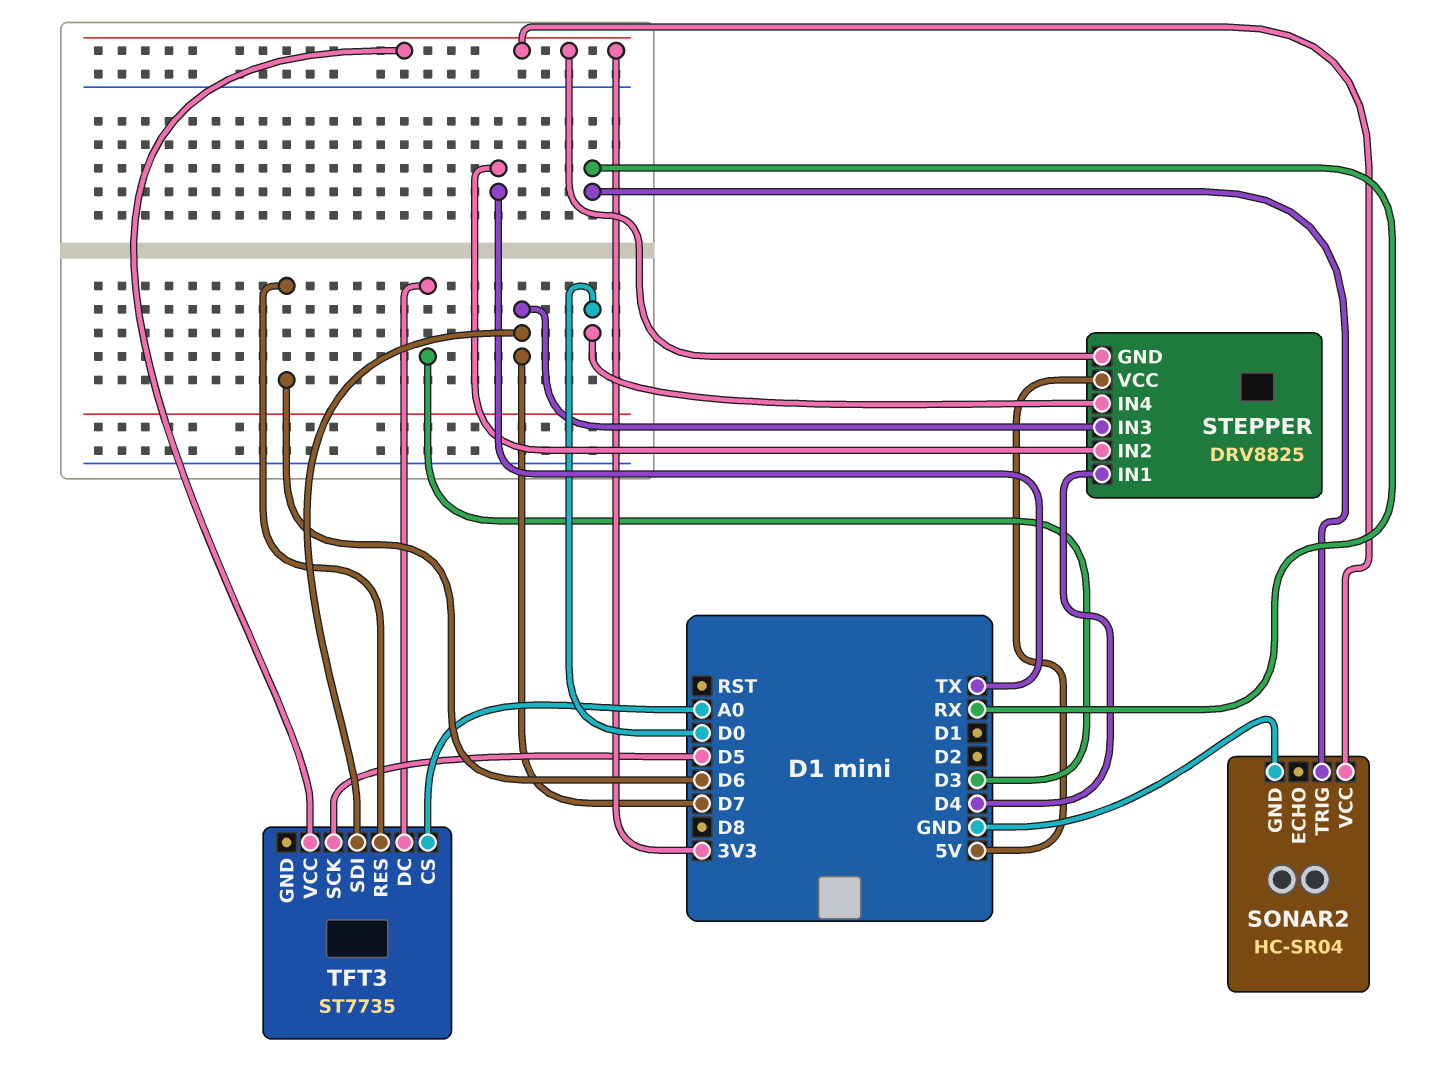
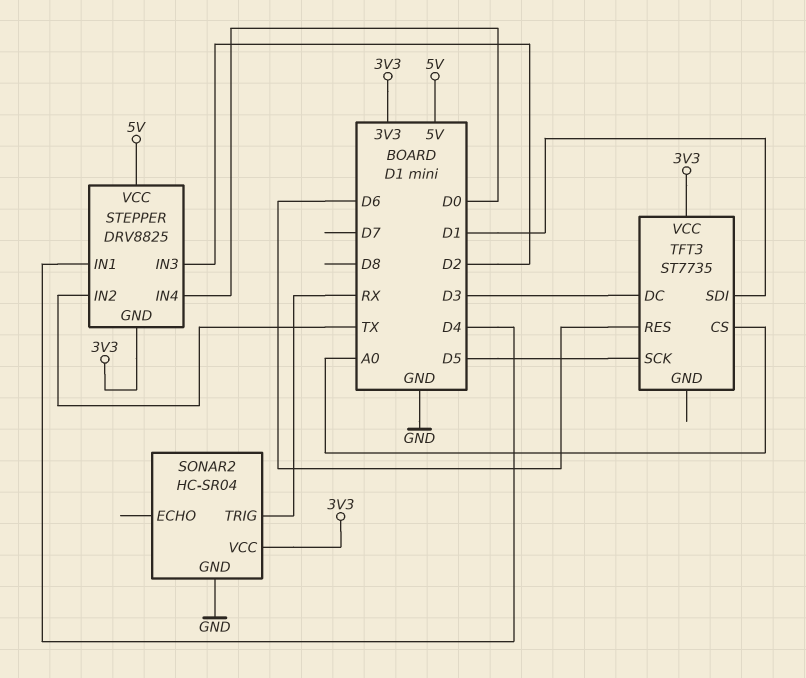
STEPPER pin IN3: D7 -> D2
TFT3 pin SDI: D7 -> D1

